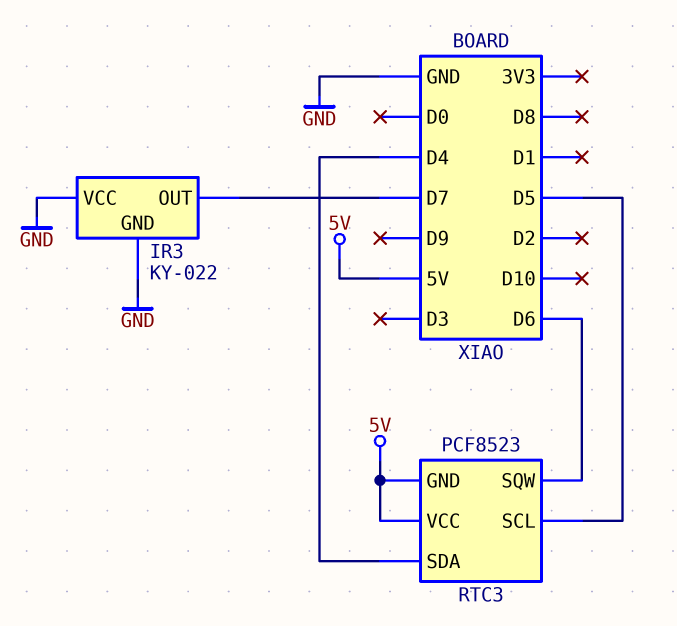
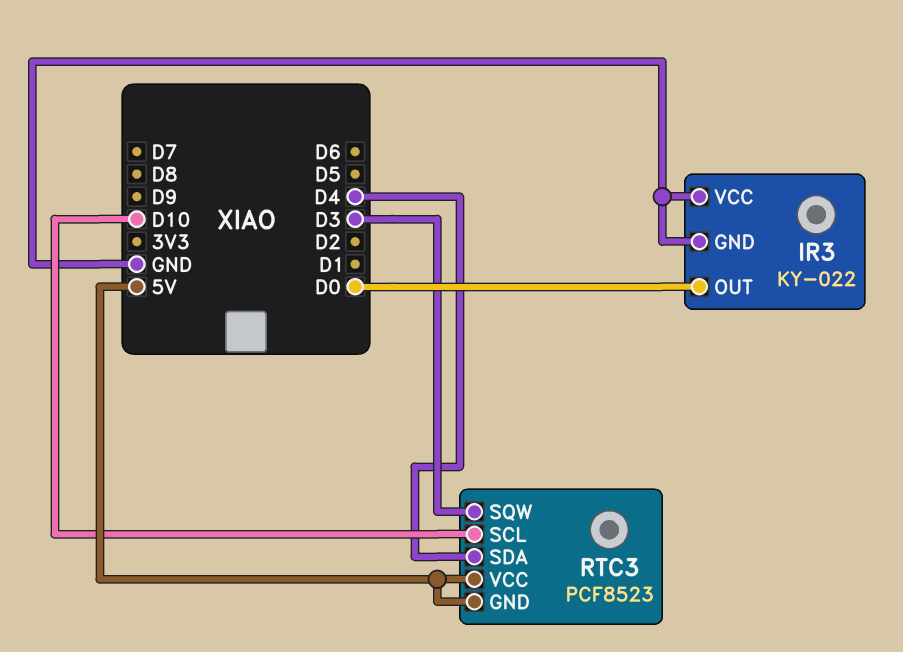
IR3 pin OUT: D7 -> D0
RTC3 pin SCL: D5 -> D10
RTC3 pin SQW: D6 -> D3

